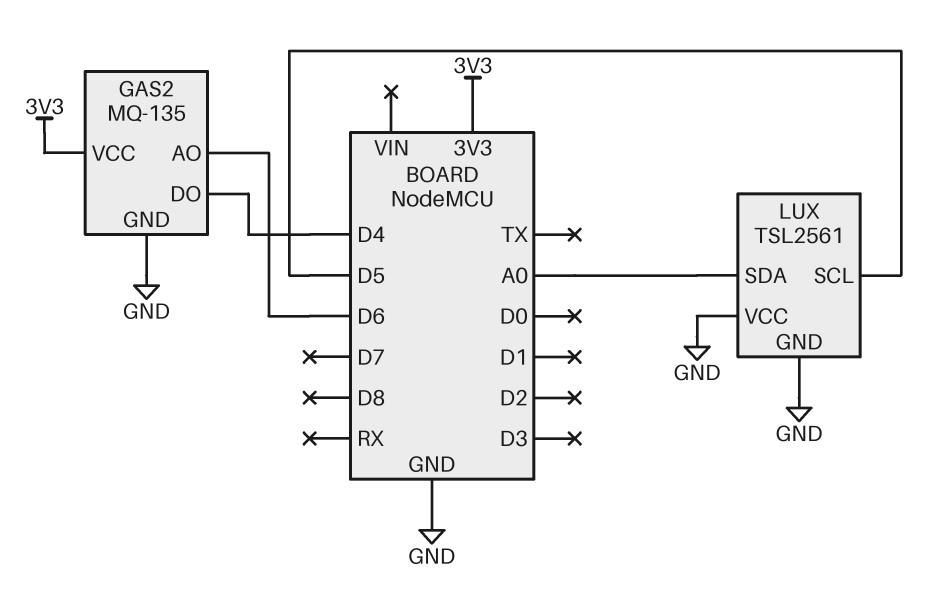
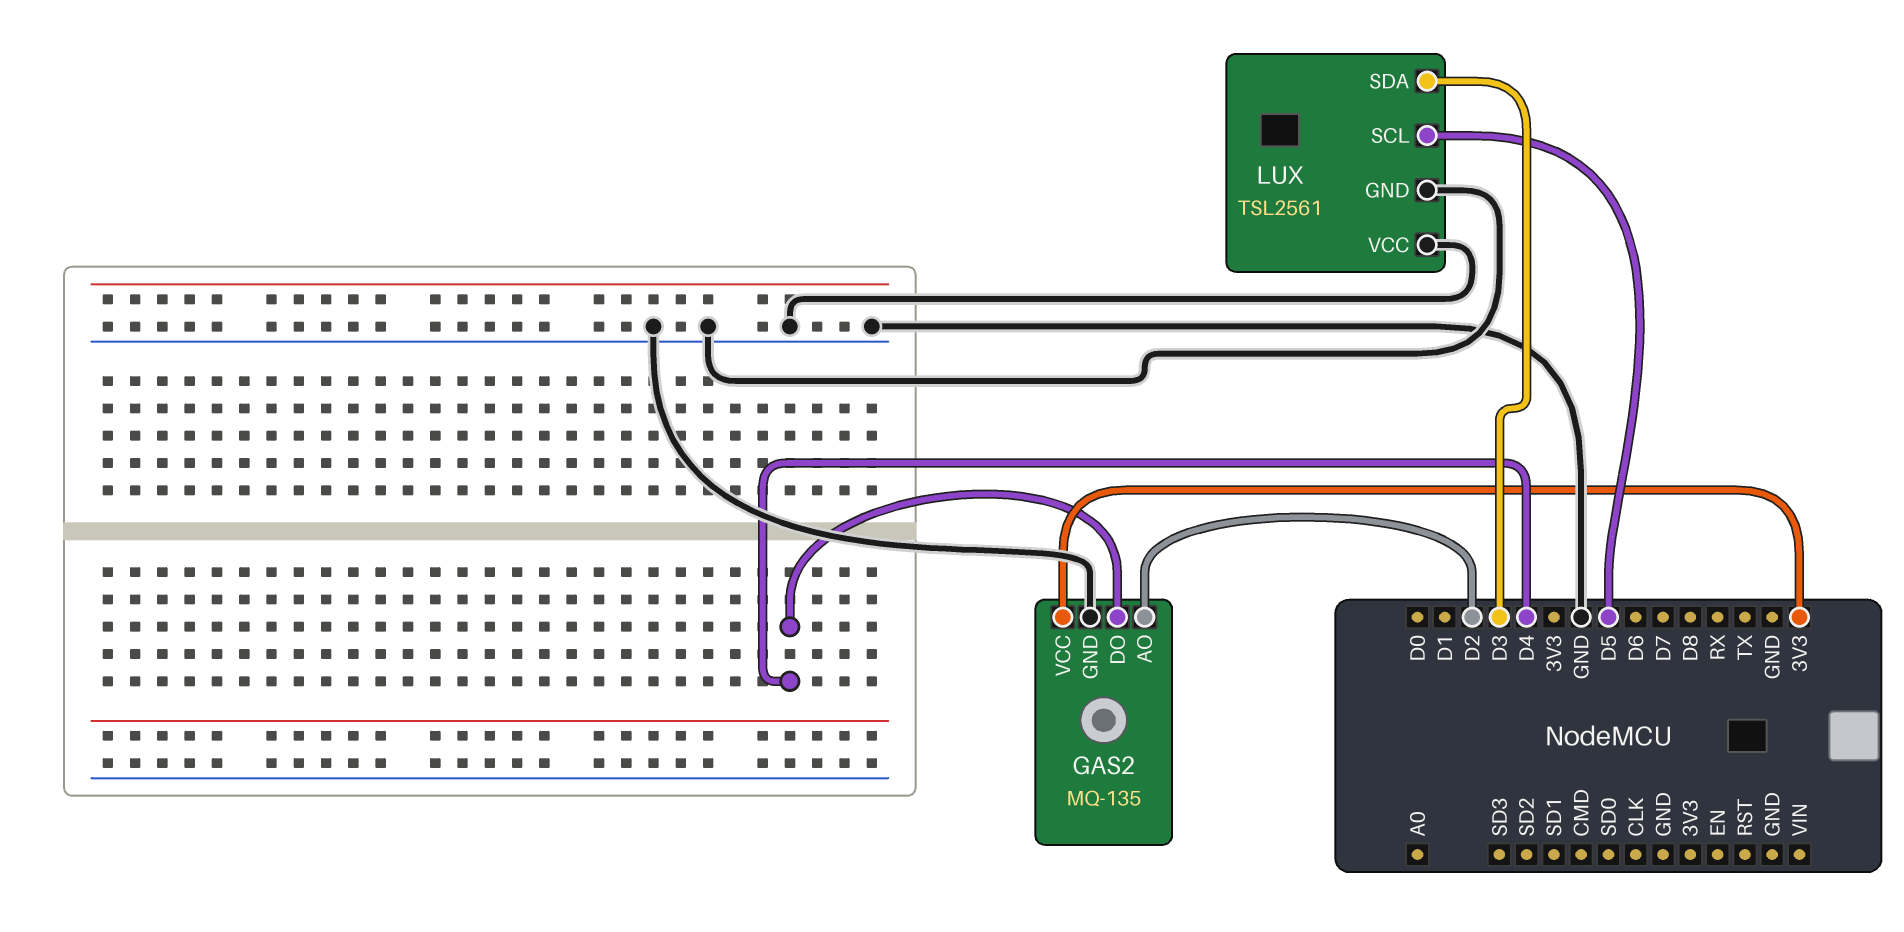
GAS2 pin AO: D6 -> D2
LUX pin SDA: A0 -> D3

